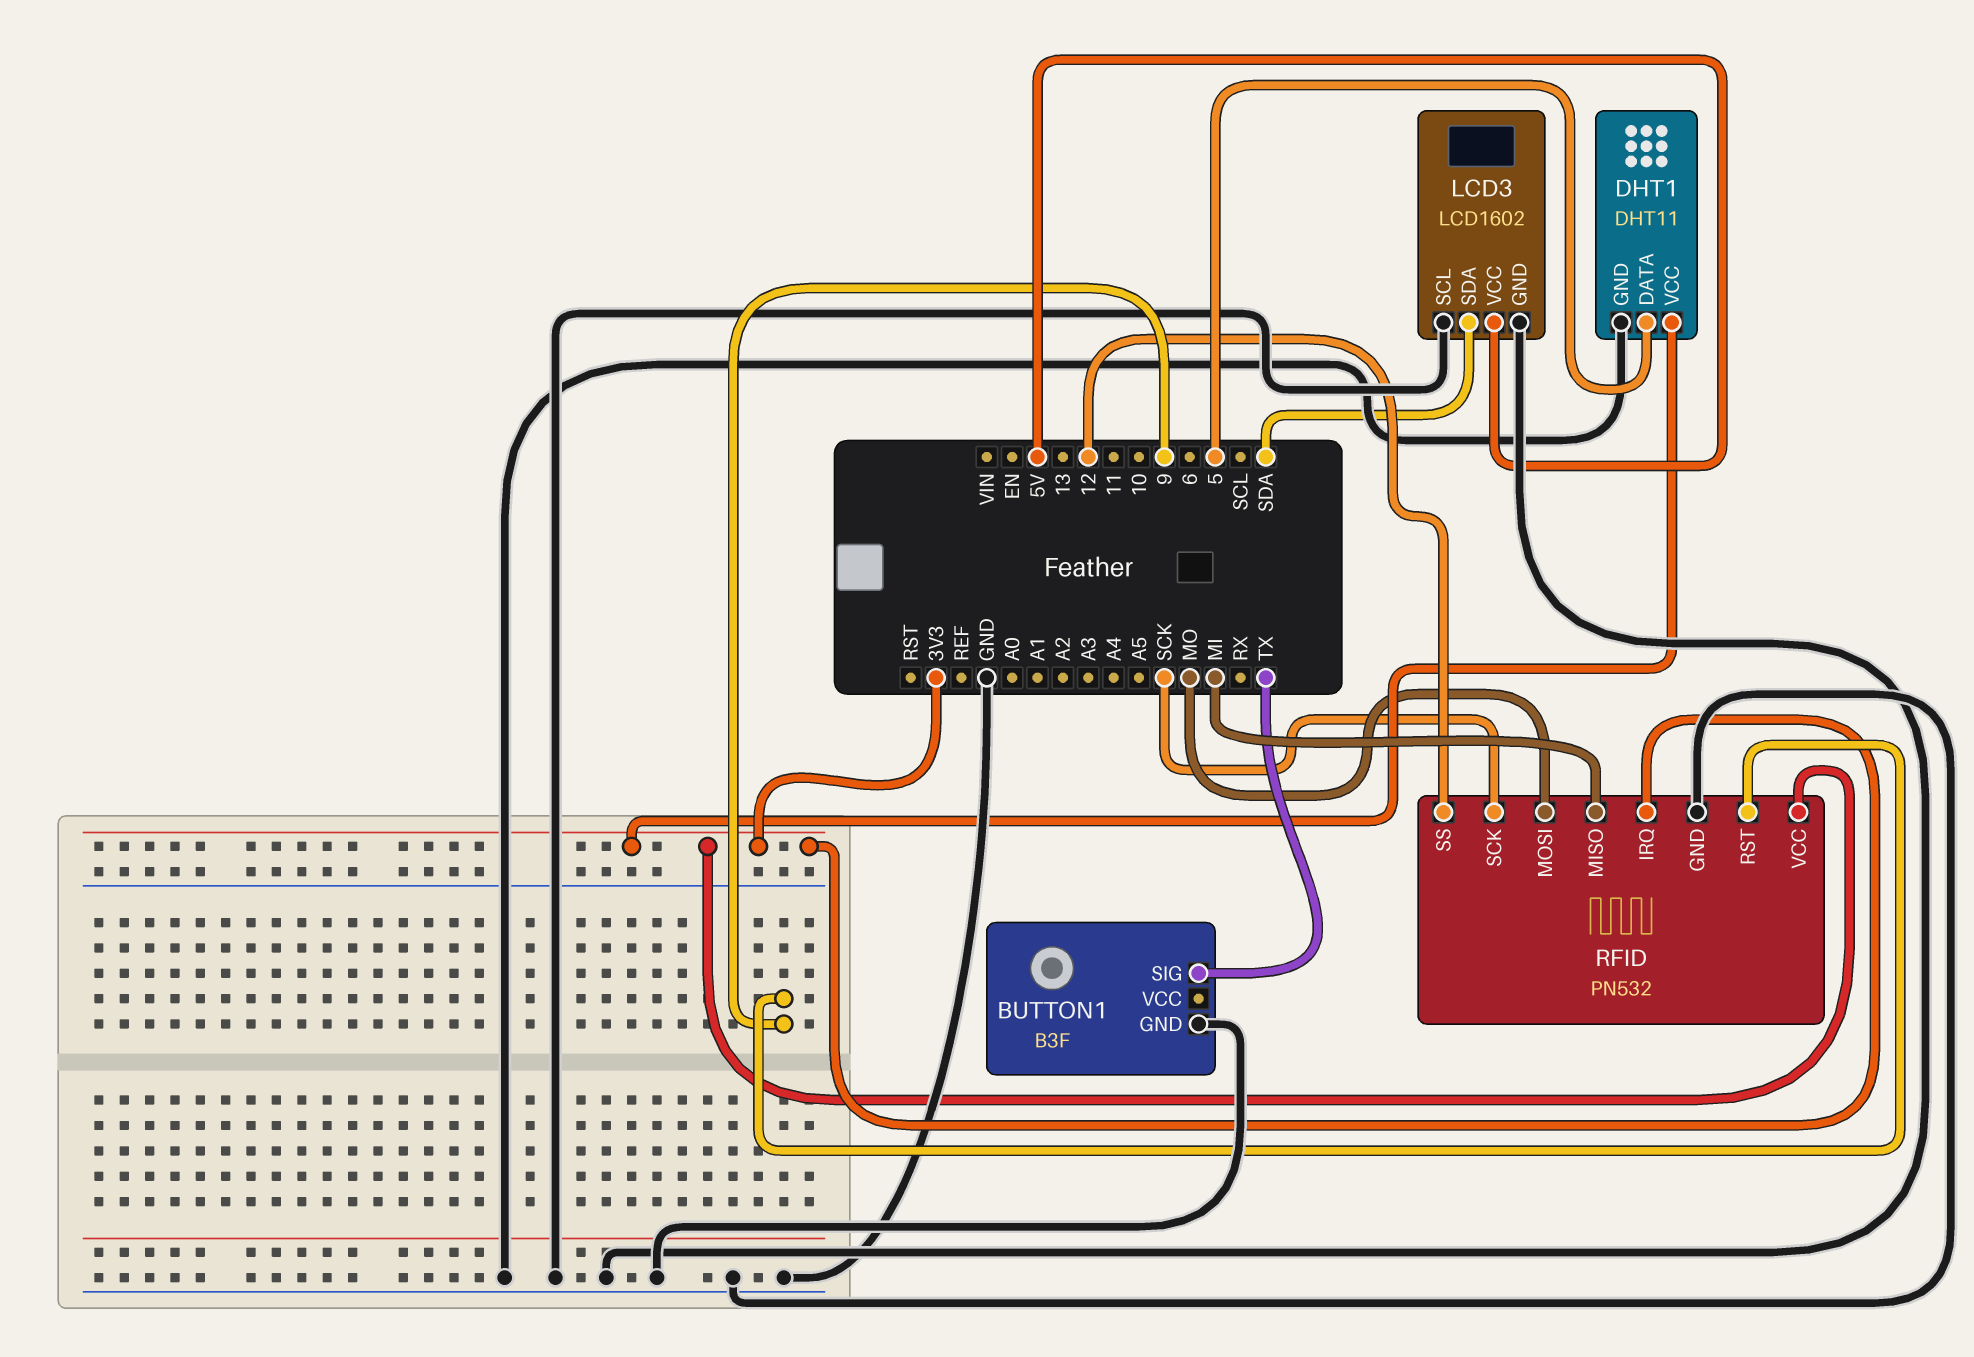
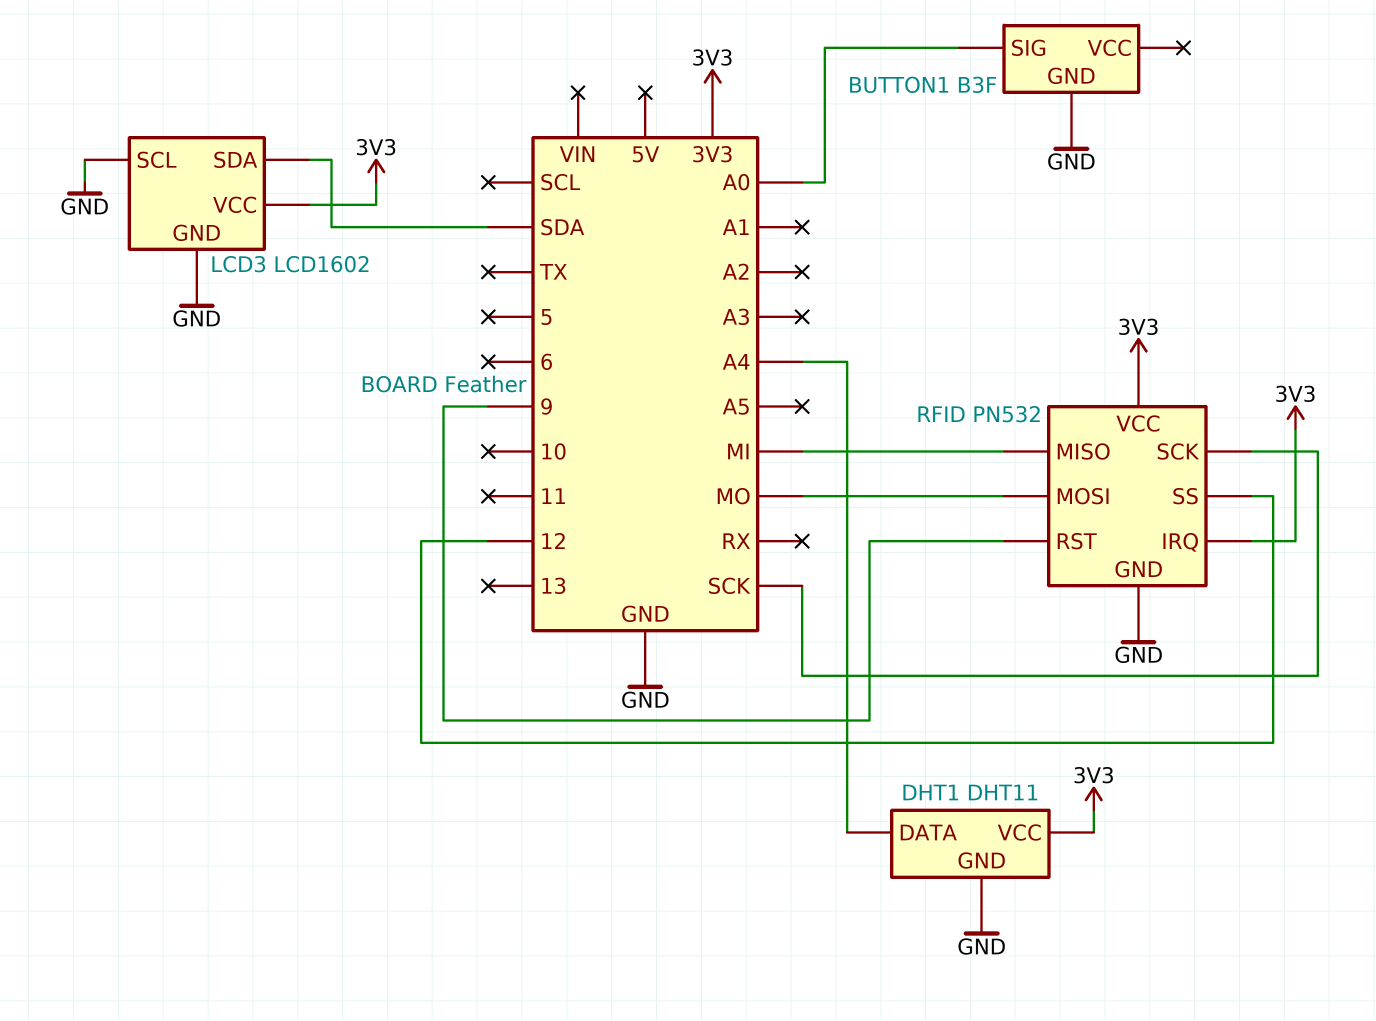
BUTTON1 pin SIG: TX -> A0
DHT1 pin DATA: 5 -> A4
LCD3 pin VCC: 5V -> 3V3

